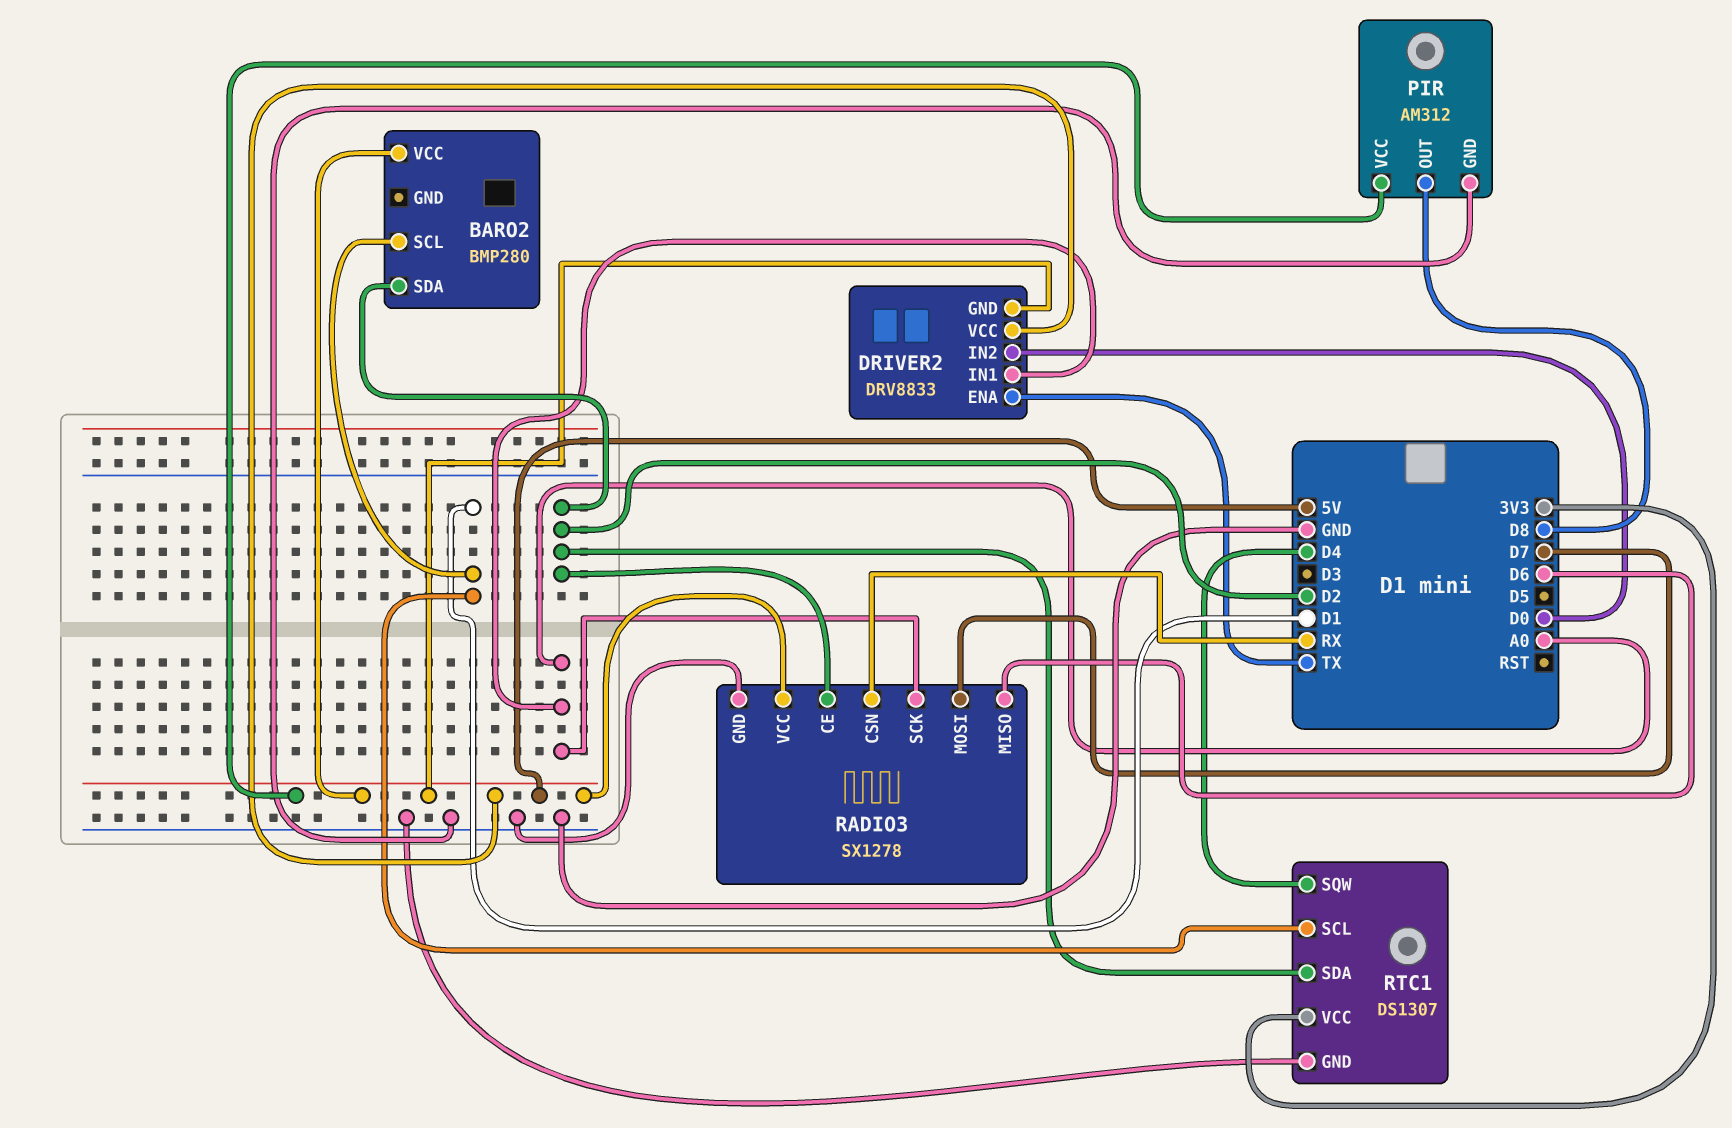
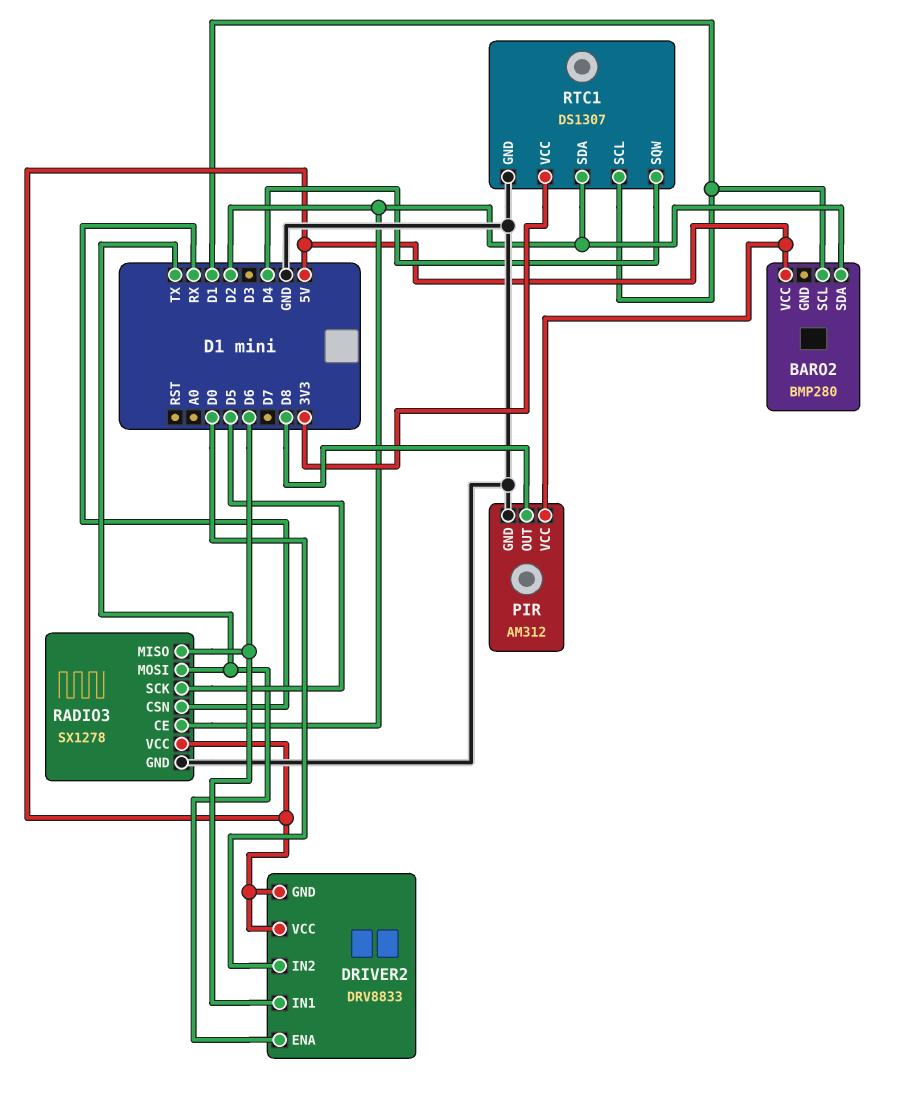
DRIVER2 pin IN1: A0 -> D6
RADIO3 pin MOSI: D7 -> TX
RADIO3 pin SCK: A0 -> D5

